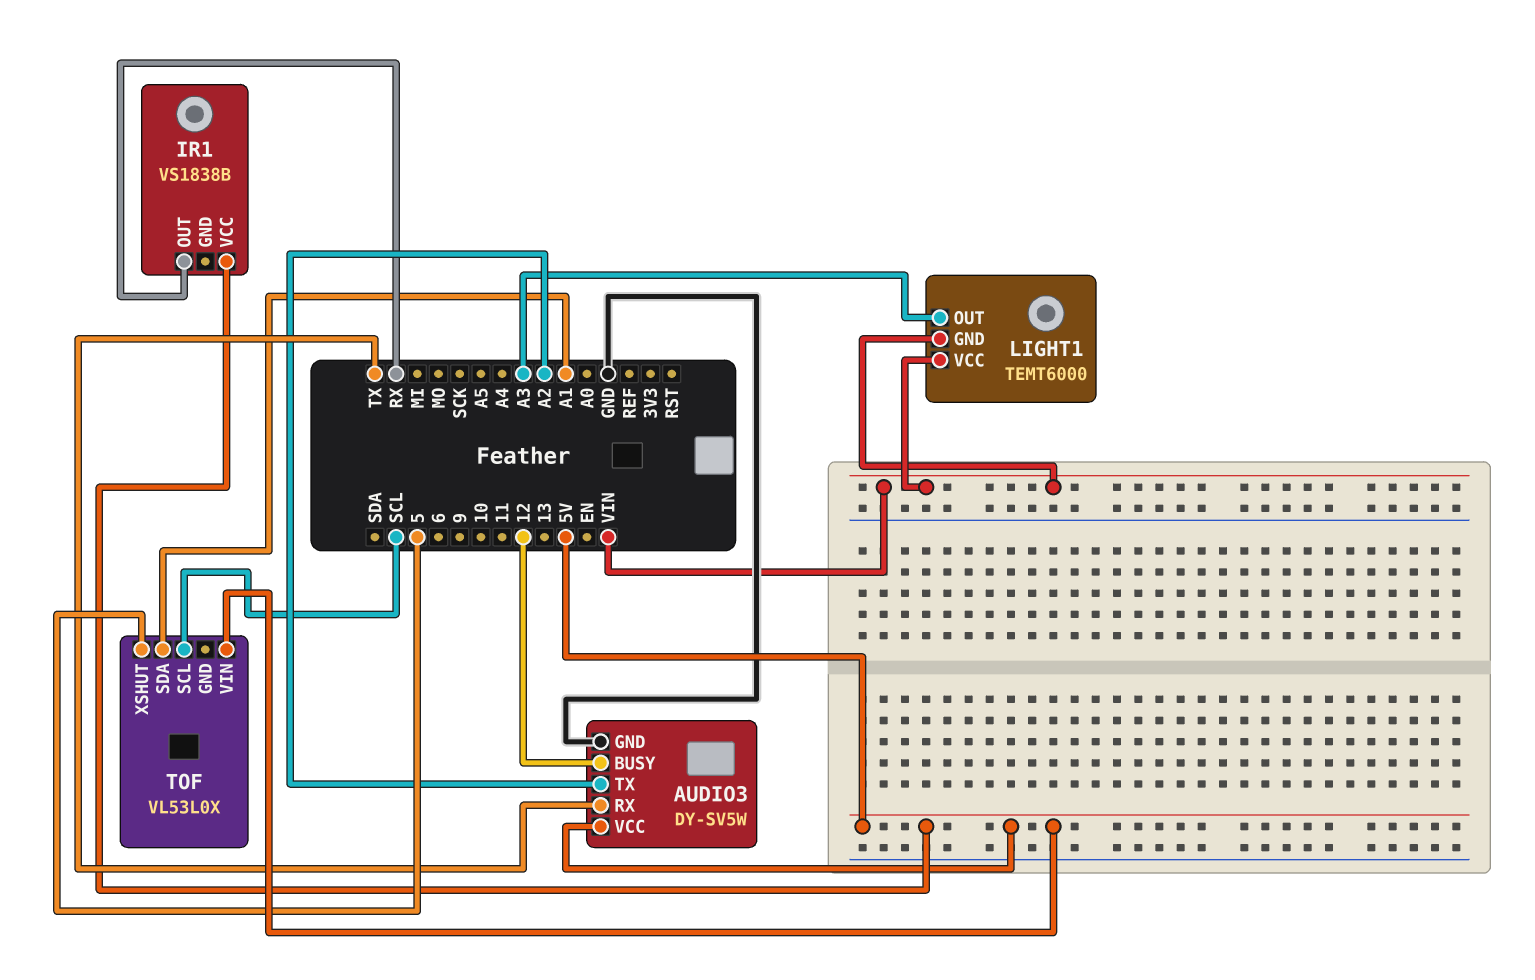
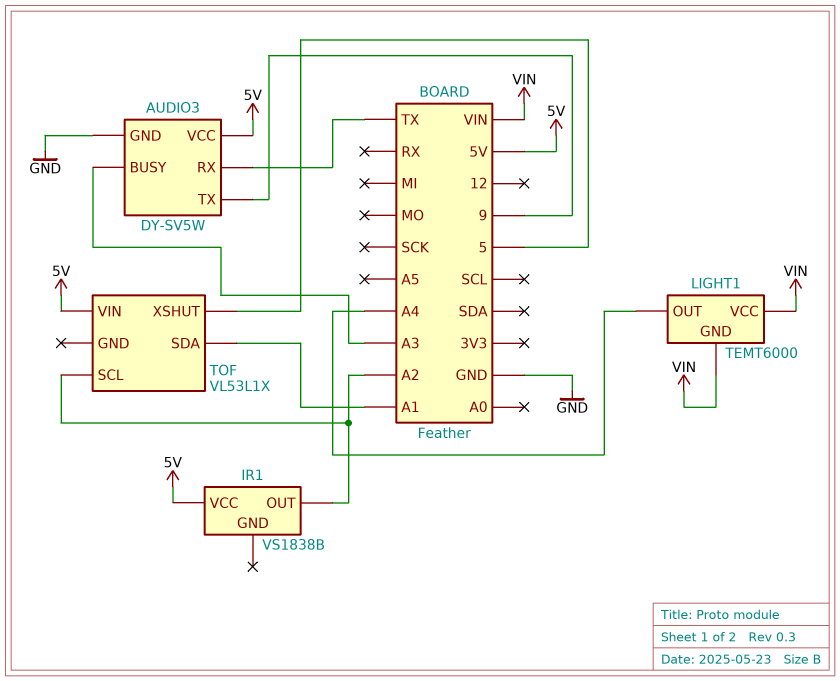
AUDIO3 pin BUSY: 12 -> A3
AUDIO3 pin TX: A2 -> 9
IR1 pin OUT: RX -> A2
LIGHT1 pin OUT: A3 -> A4
TOF: VL53L0X -> VL53L1X
TOF pin SCL: SCL -> A2

